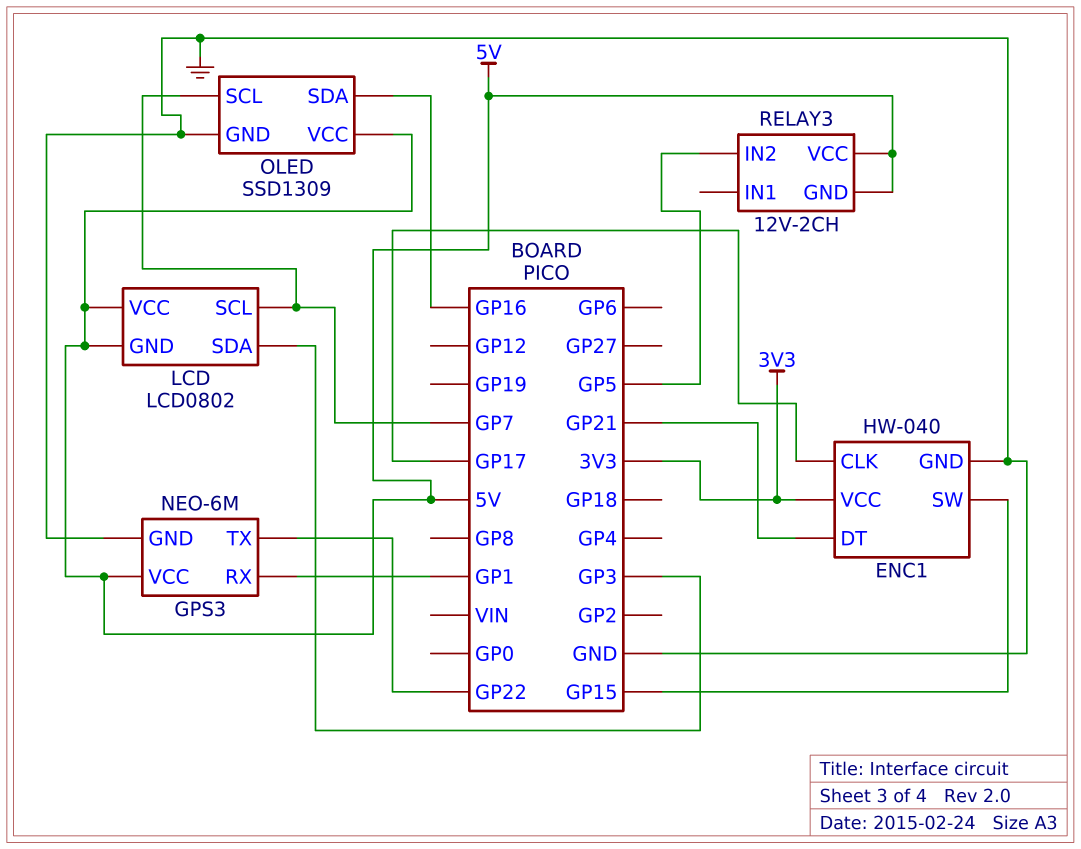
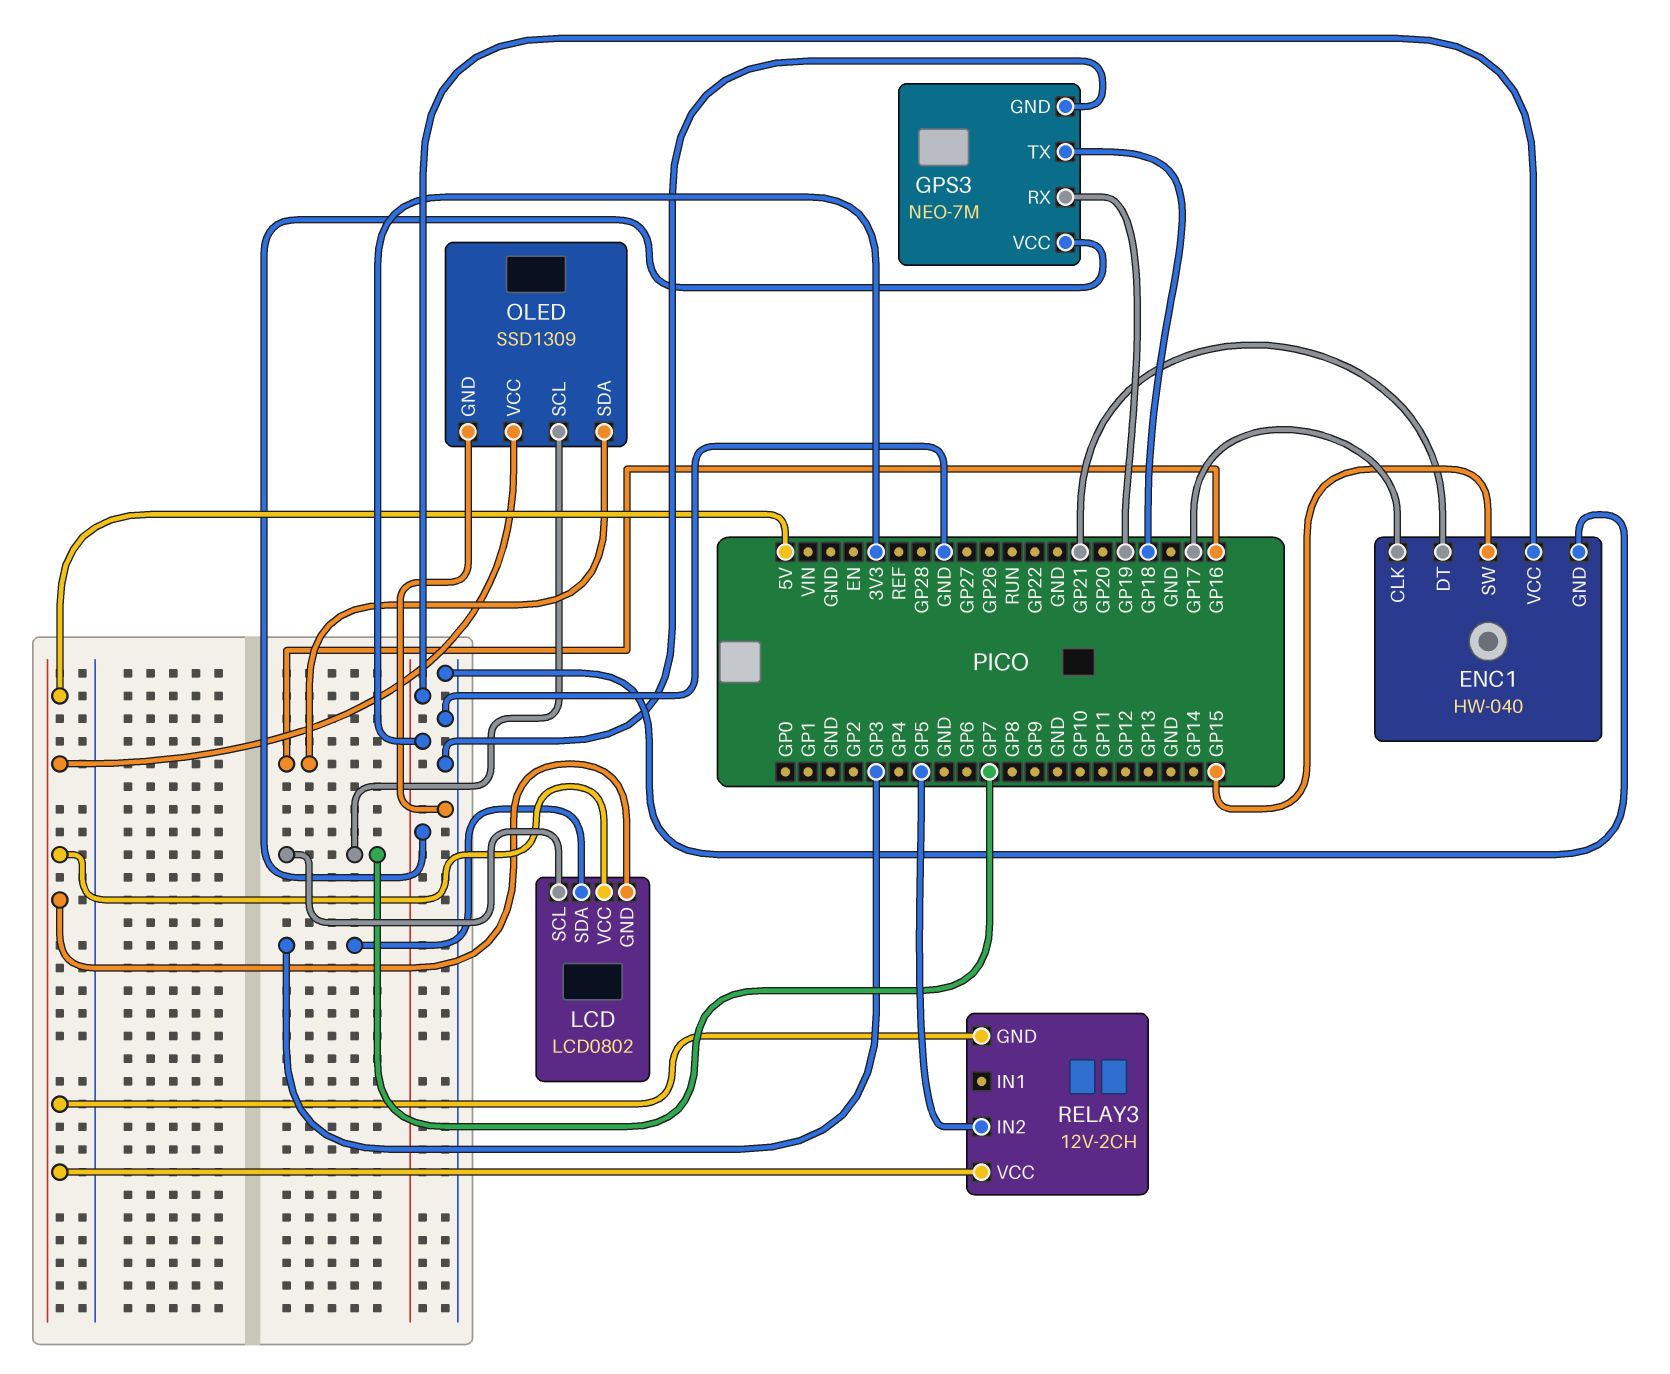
GPS3: NEO-6M -> NEO-7M
GPS3 pin RX: GP1 -> GP19
GPS3 pin TX: GP22 -> GP18
GPS3 pin VCC: 5V -> 3V3

